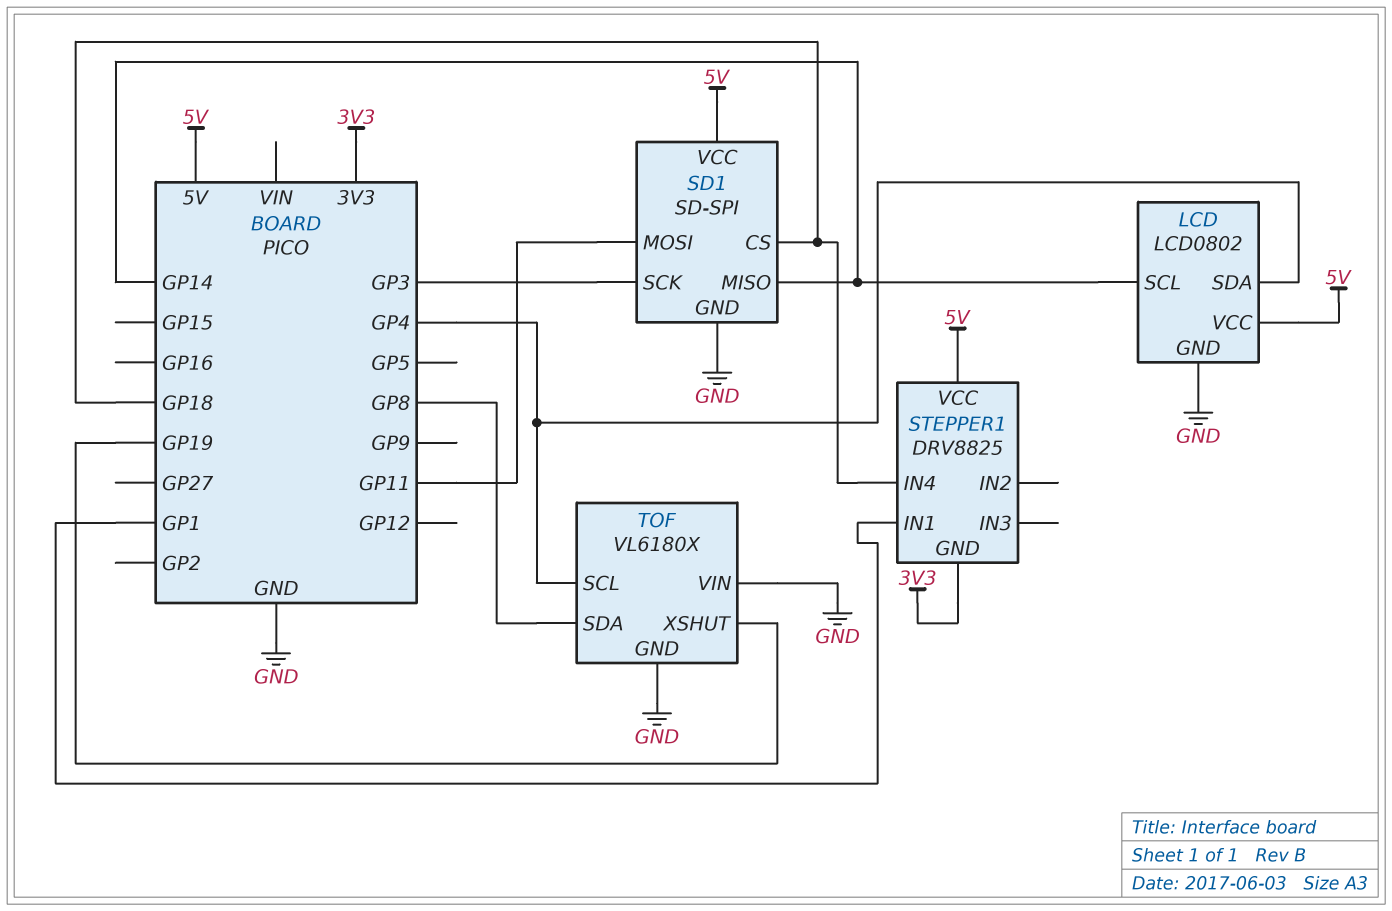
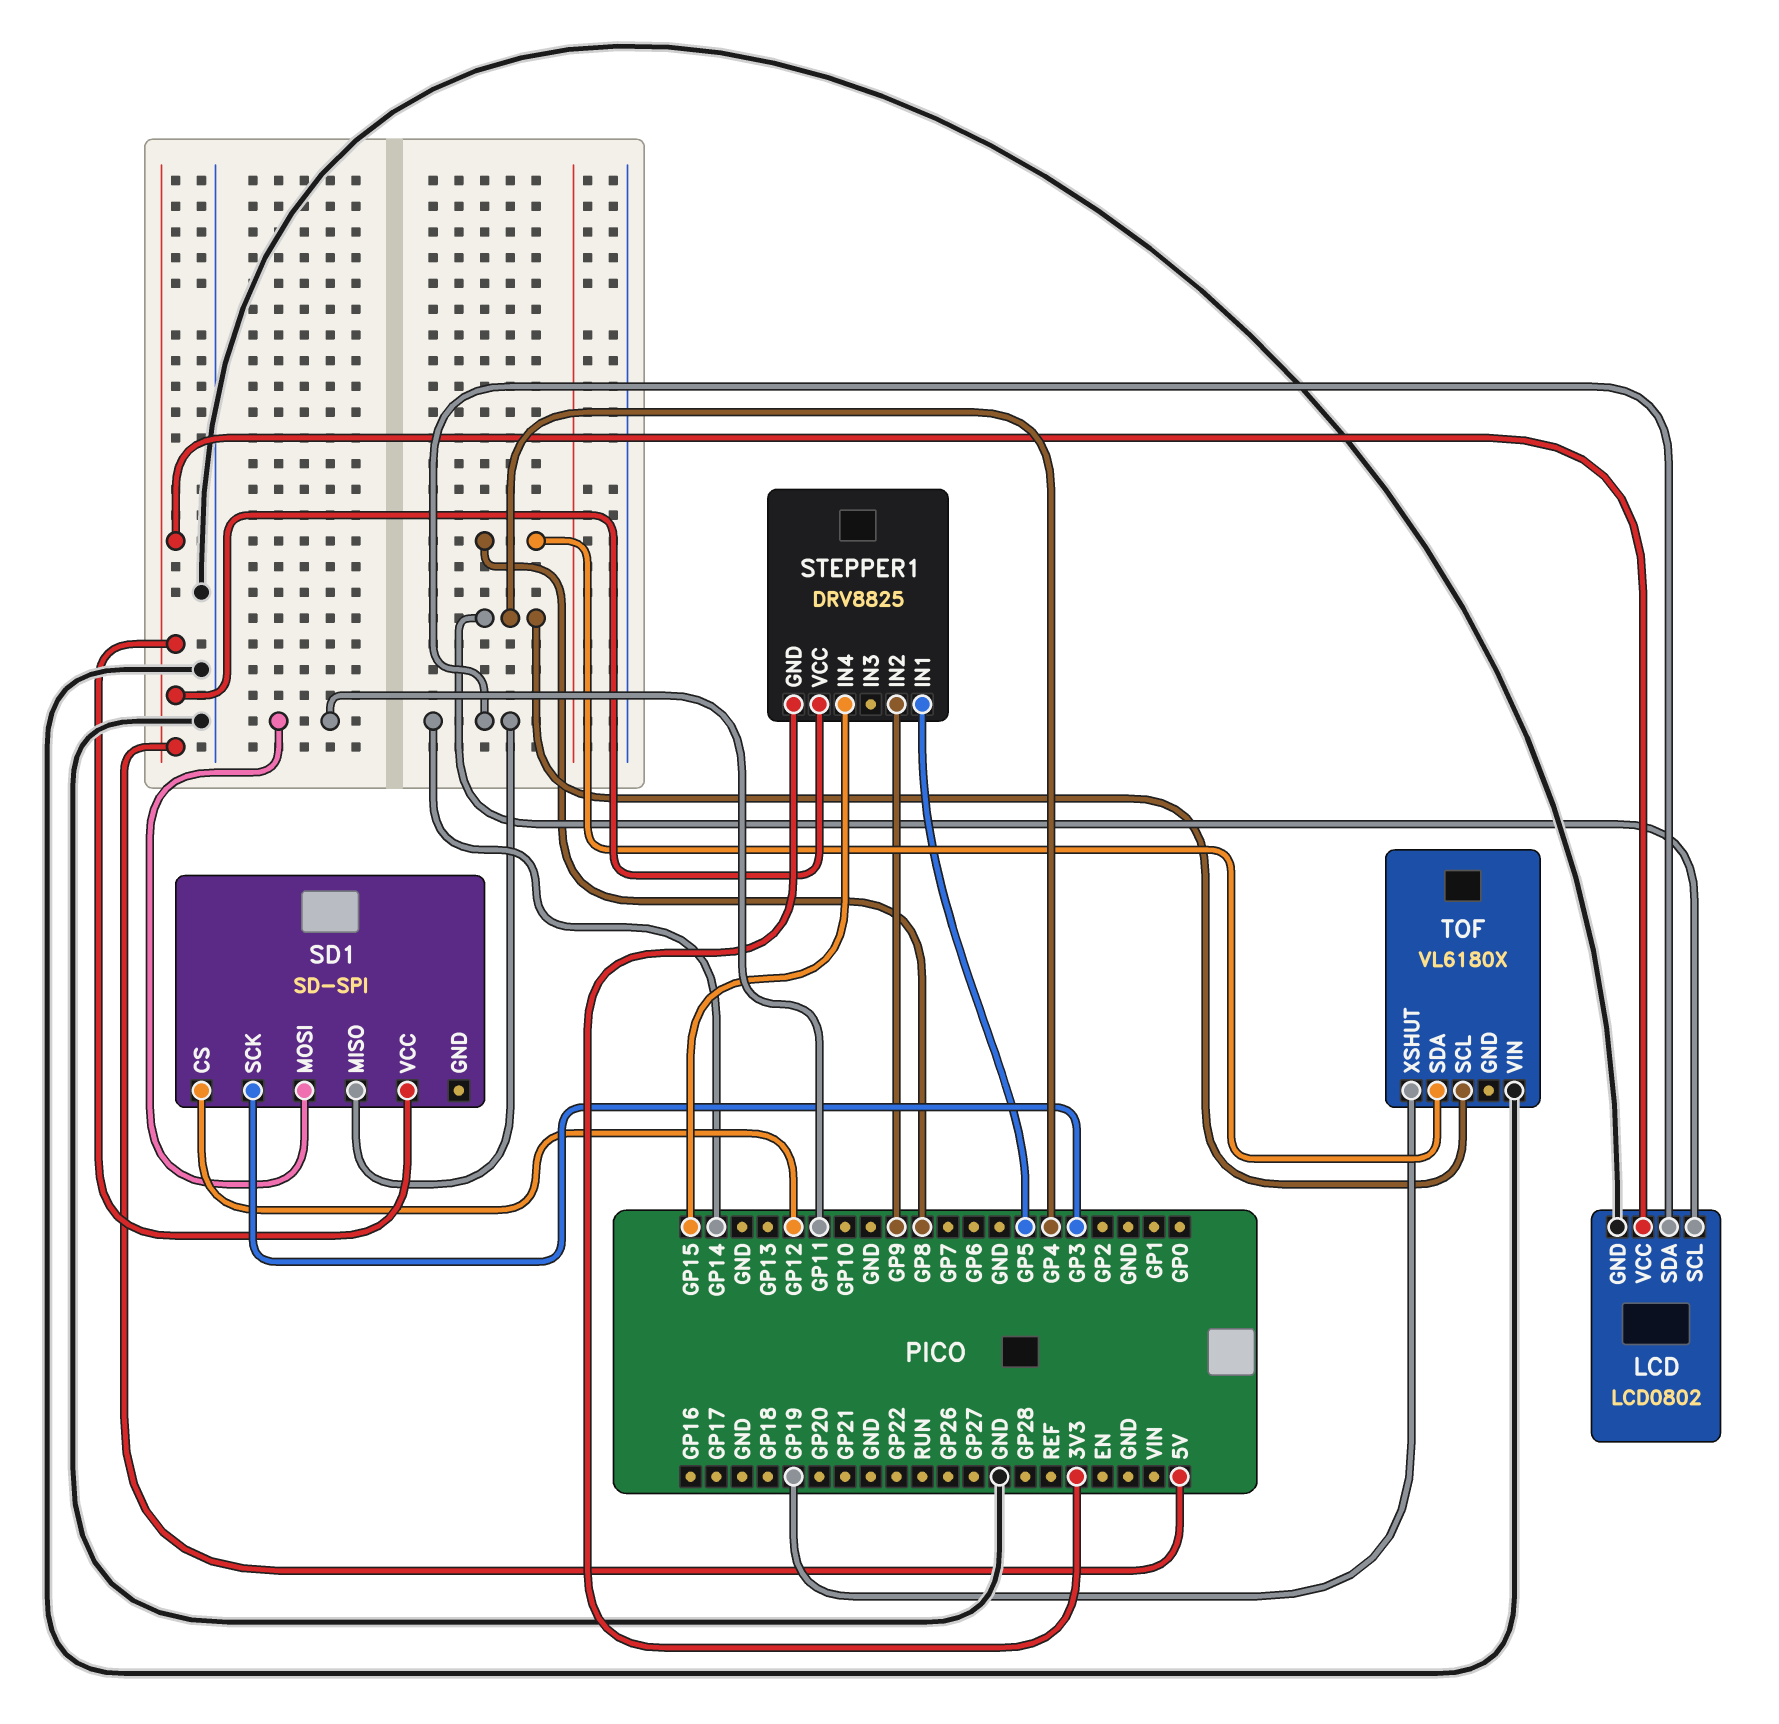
LCD pin SCL: GP14 -> GP4
LCD pin SDA: GP4 -> GP14
SD1 pin CS: GP18 -> GP12
SD1 pin GND: GND -> none
STEPPER1 pin IN1: GP1 -> GP5
STEPPER1 pin IN2: none -> GP9
STEPPER1 pin IN4: GP18 -> GP15
TOF pin GND: GND -> none

